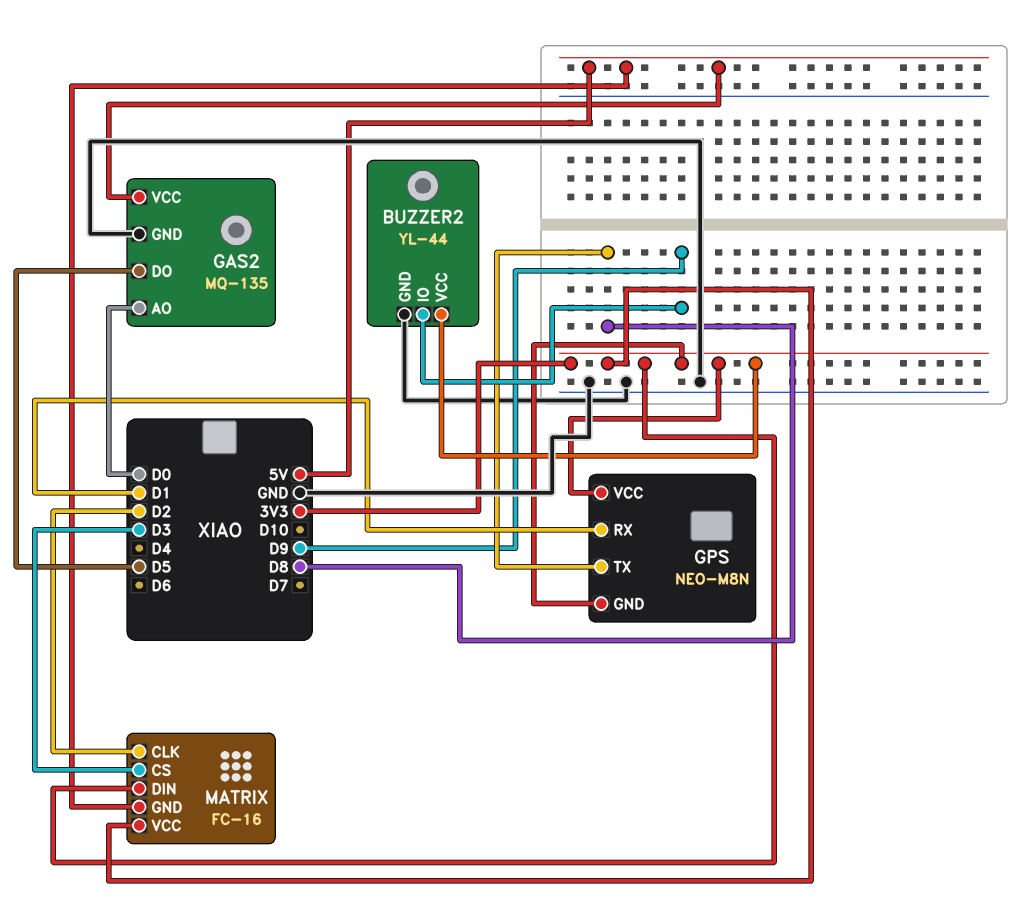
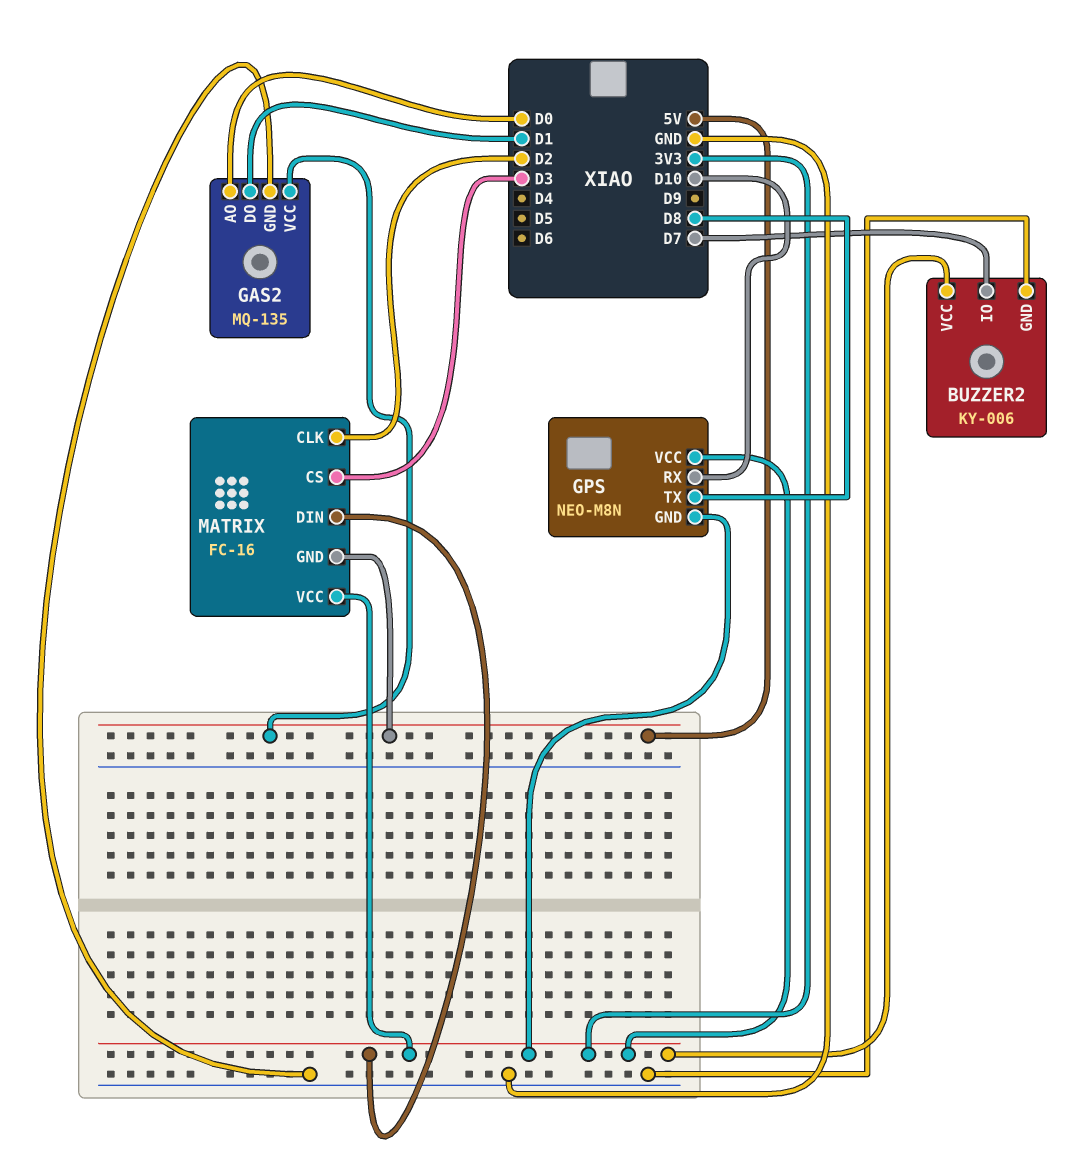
BUZZER2: YL-44 -> KY-006
BUZZER2 pin IO: D9 -> D7
GAS2 pin DO: D5 -> D1
GPS pin RX: D1 -> D10

